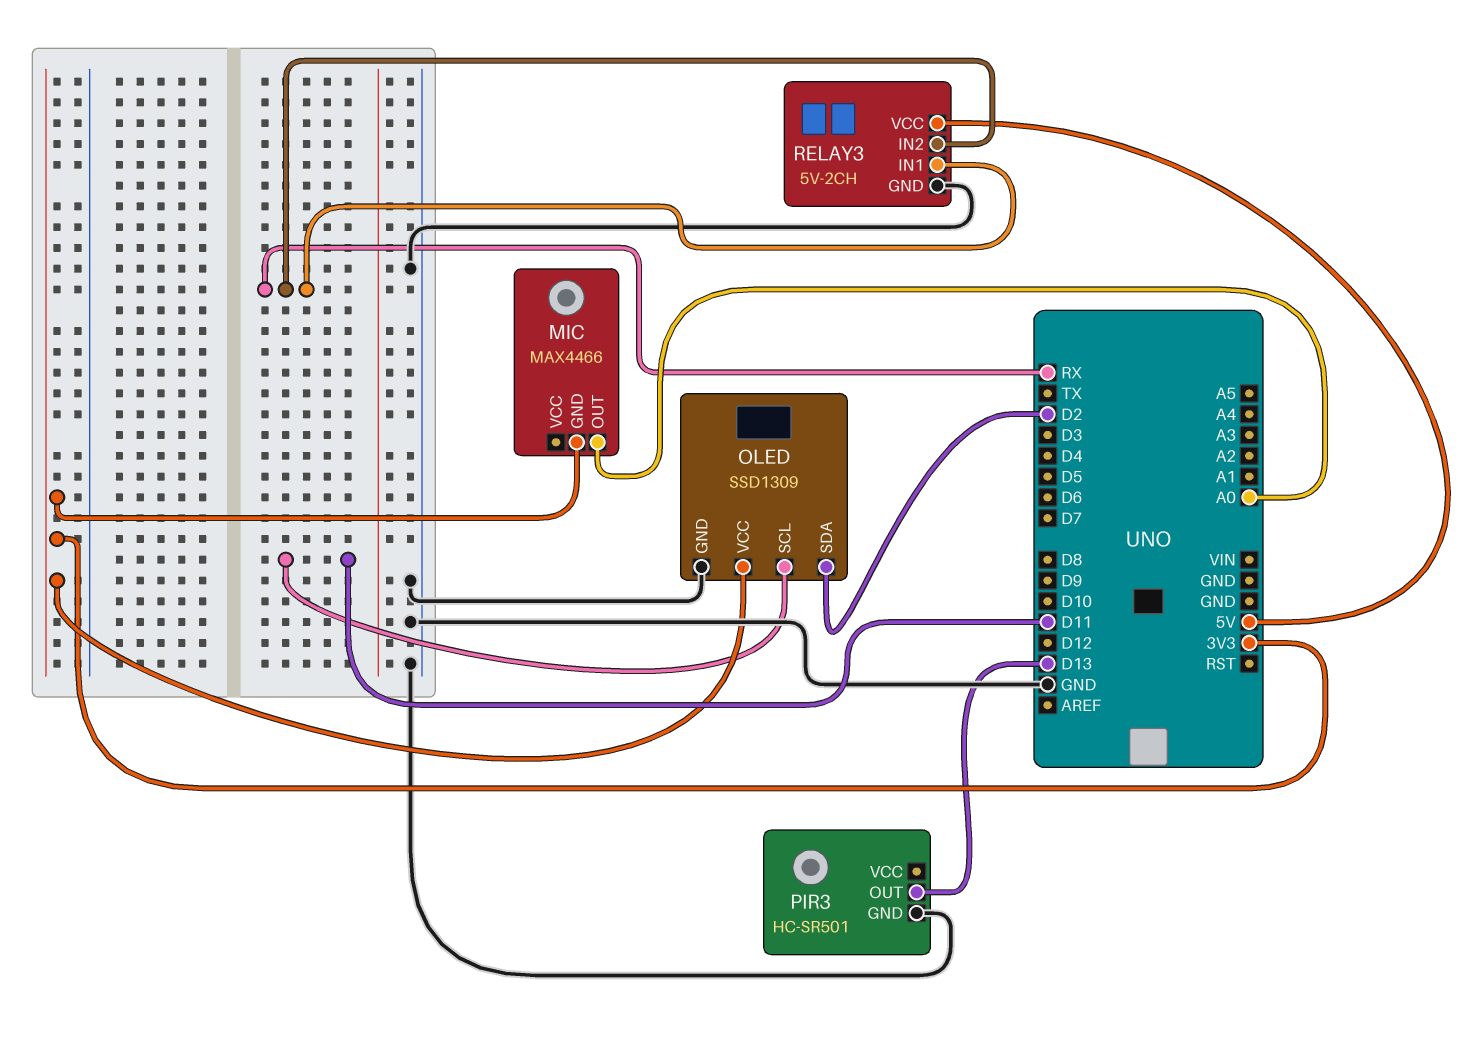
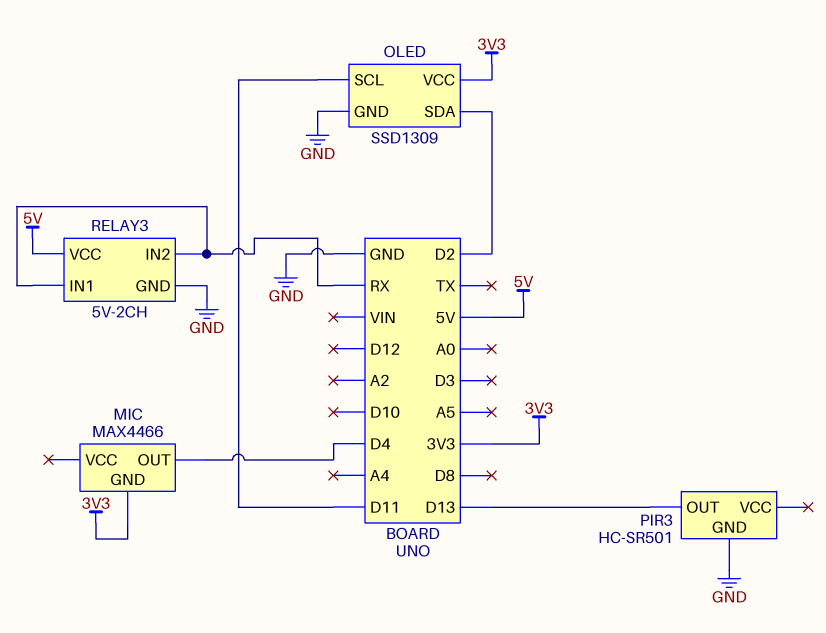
MIC pin OUT: A0 -> D4

